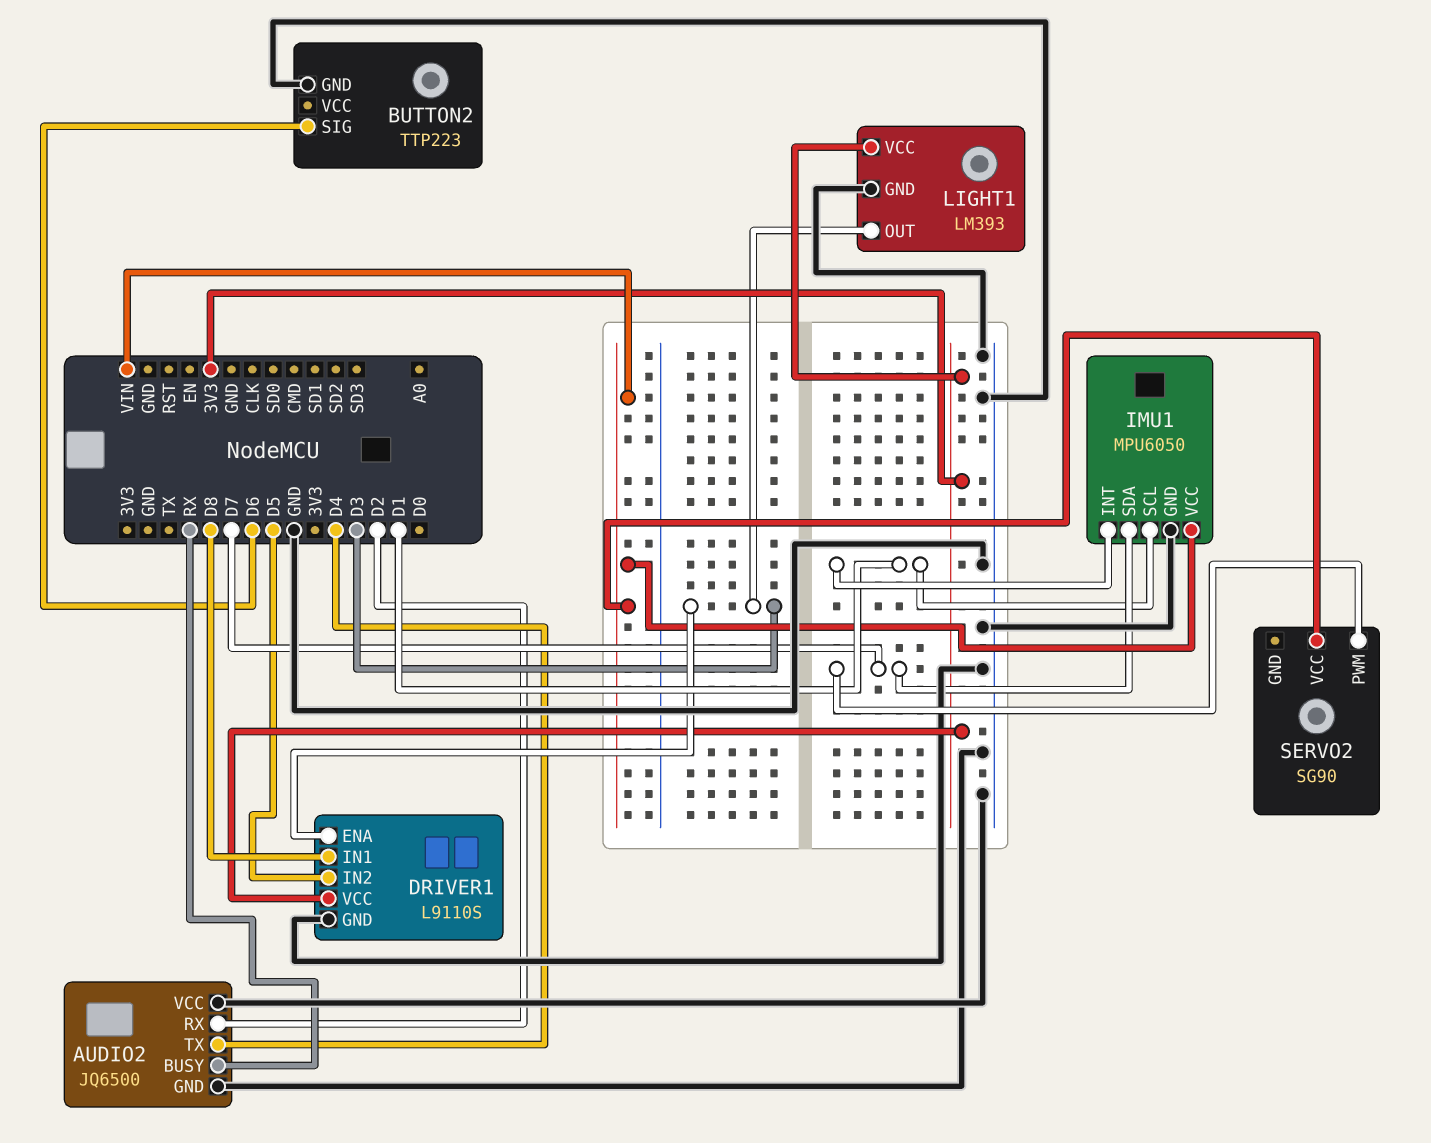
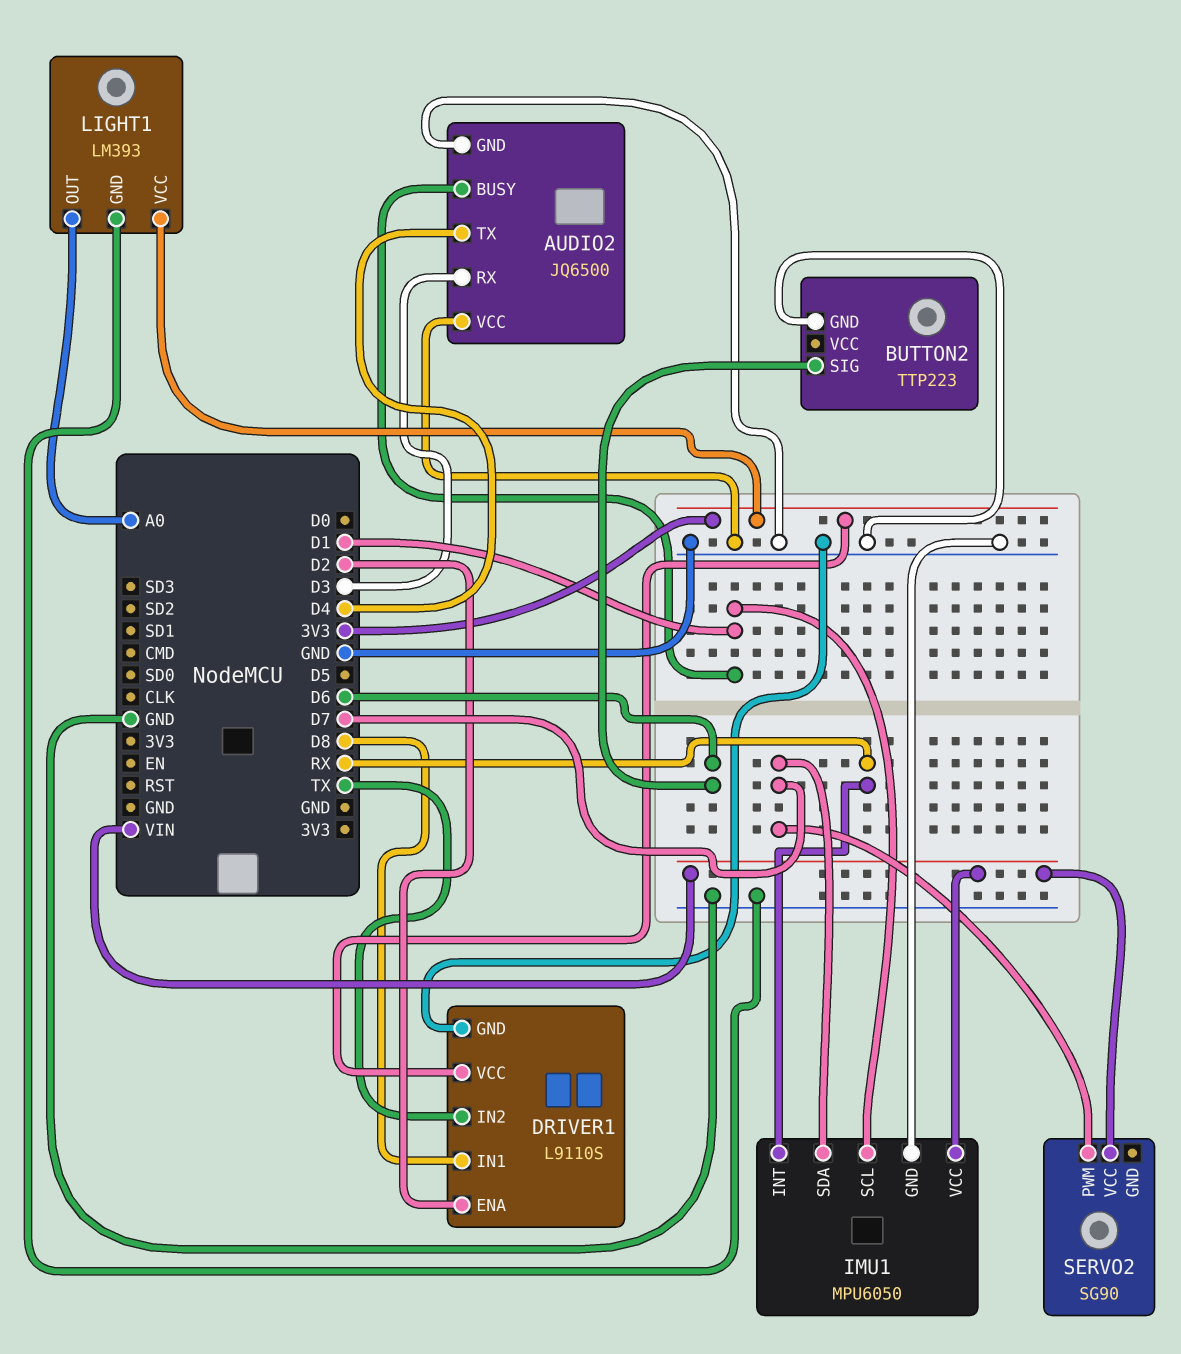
AUDIO2 pin BUSY: RX -> D1
AUDIO2 pin RX: D2 -> D3
DRIVER1 pin ENA: D3 -> D2
DRIVER1 pin IN2: D5 -> TX
IMU1 pin INT: D1 -> RX
LIGHT1 pin OUT: D3 -> A0

